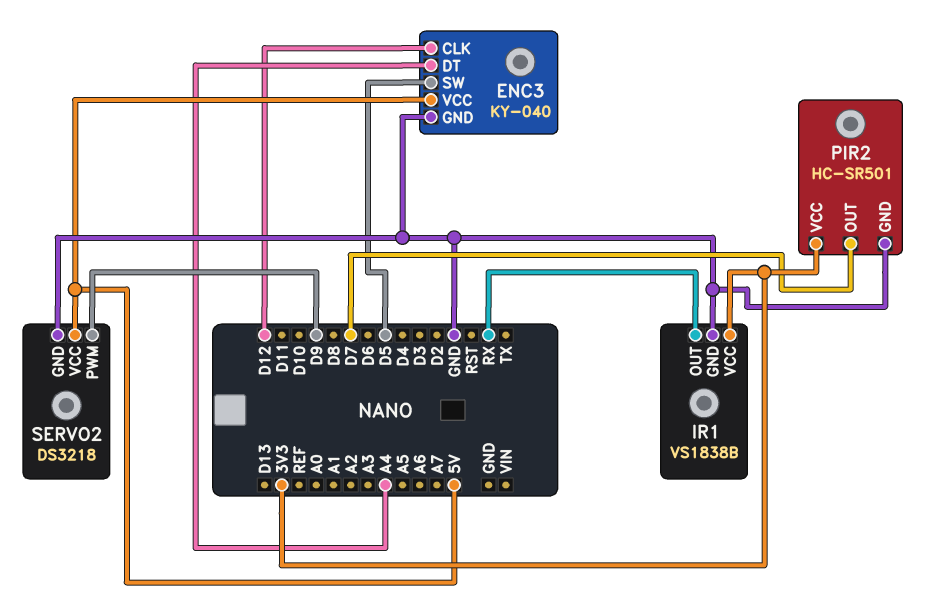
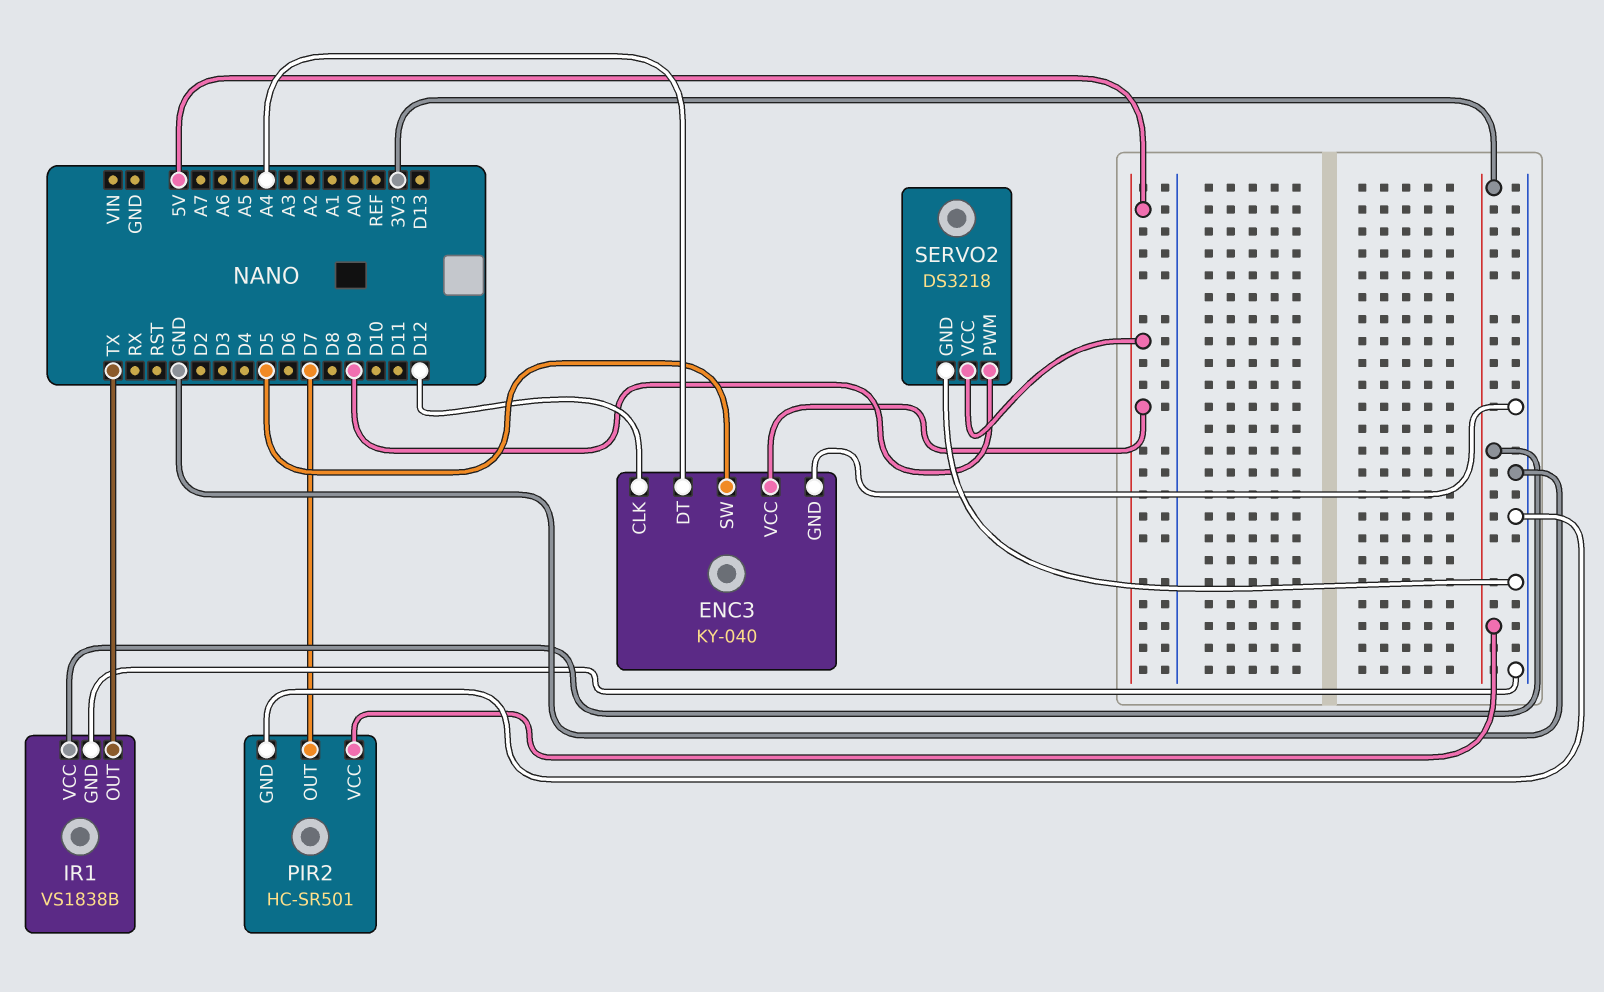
IR1 pin OUT: RX -> TX

